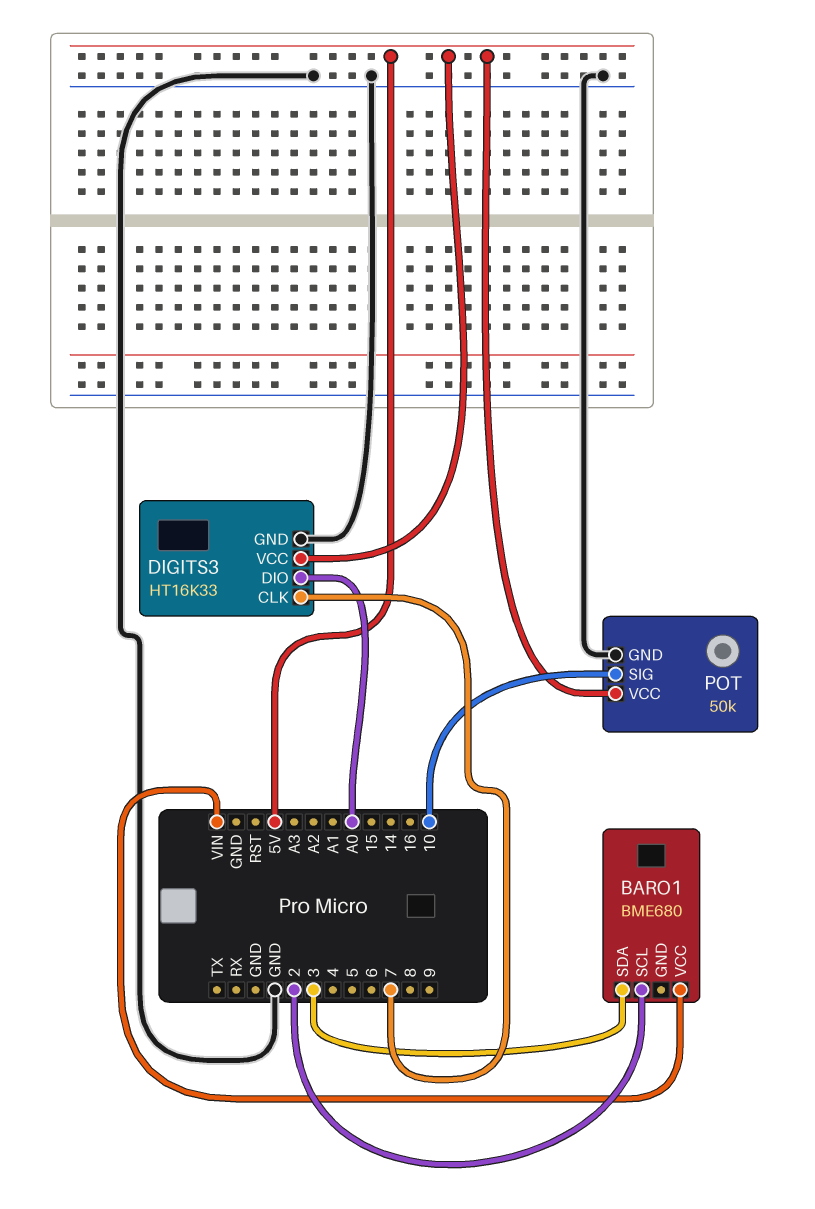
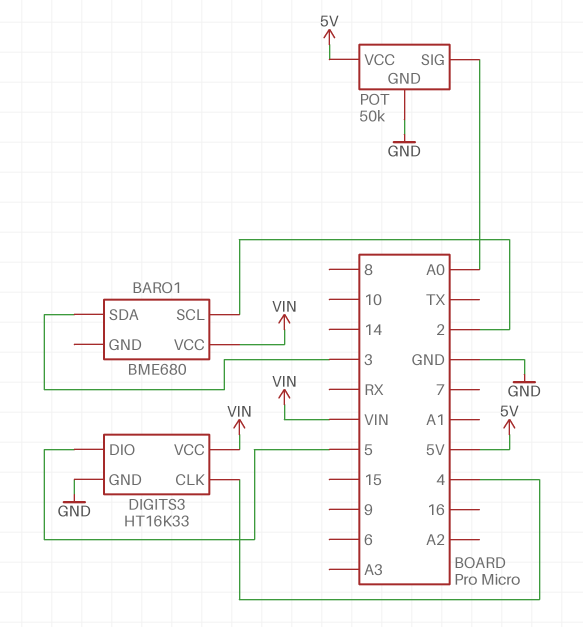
DIGITS3 pin CLK: 7 -> 4
DIGITS3 pin DIO: A0 -> 5
DIGITS3 pin VCC: 5V -> VIN
POT pin SIG: 10 -> A0

